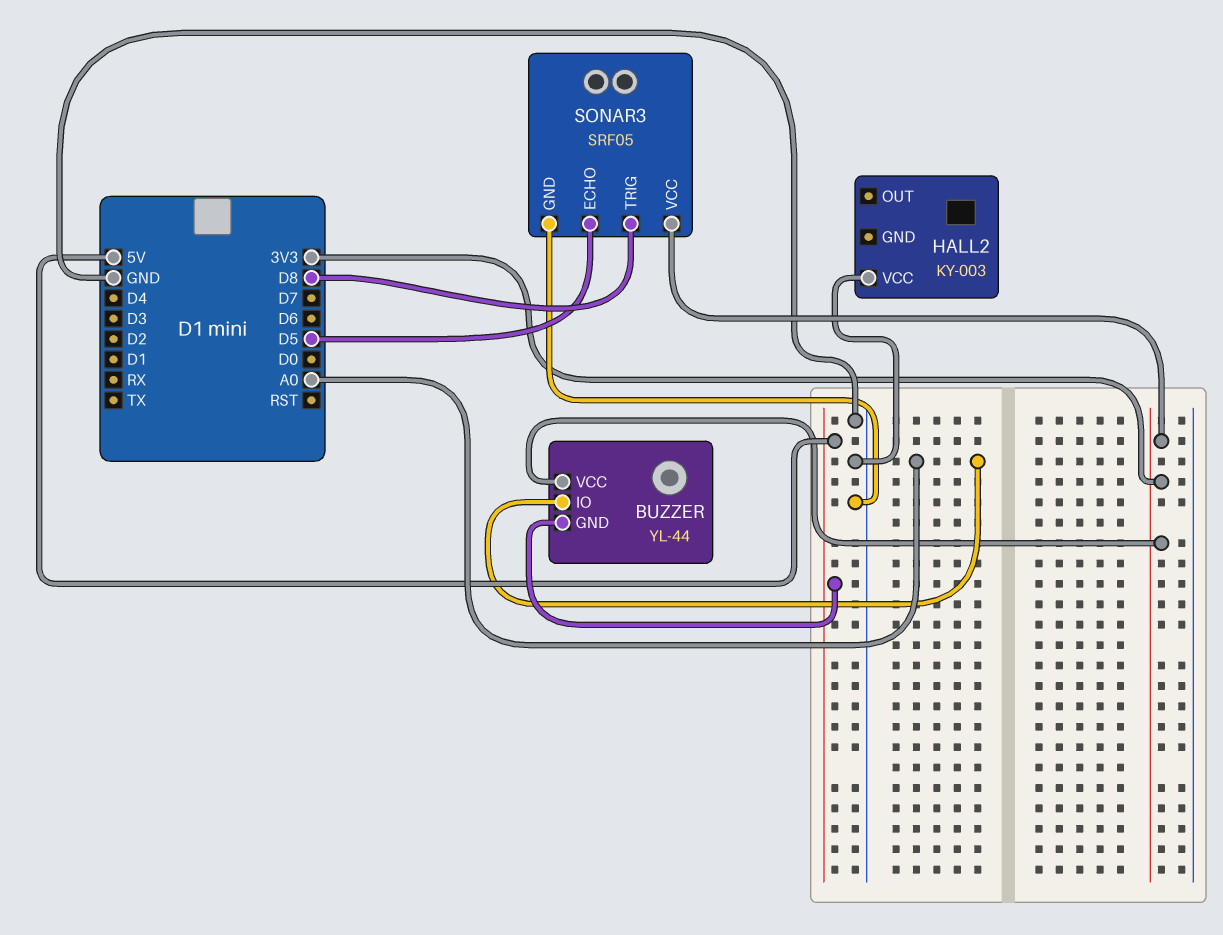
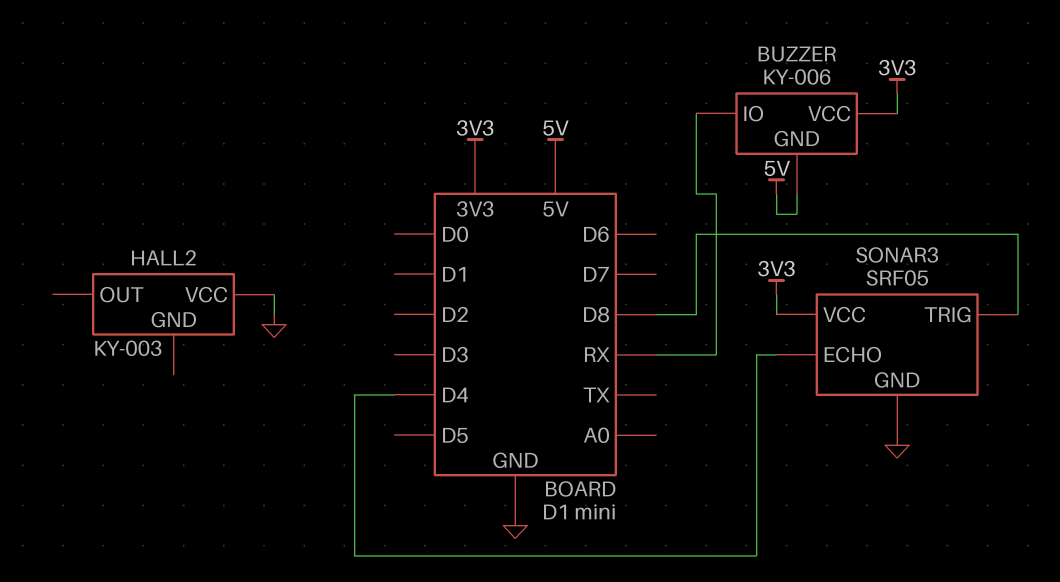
BUZZER: YL-44 -> KY-006
BUZZER pin IO: A0 -> RX
SONAR3 pin ECHO: D5 -> D4

